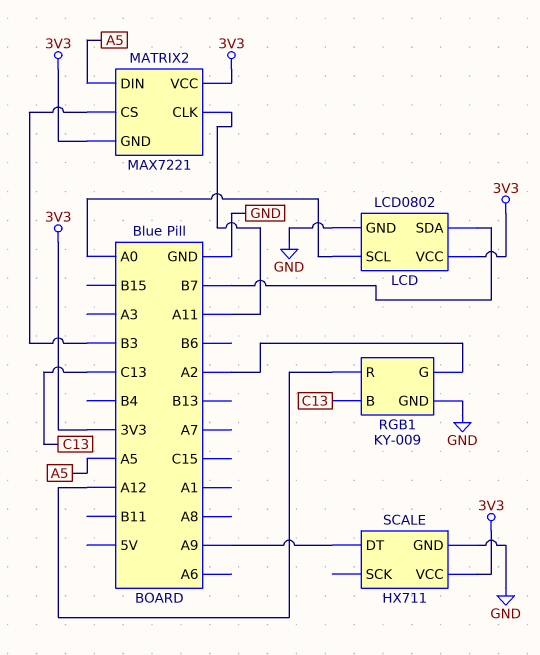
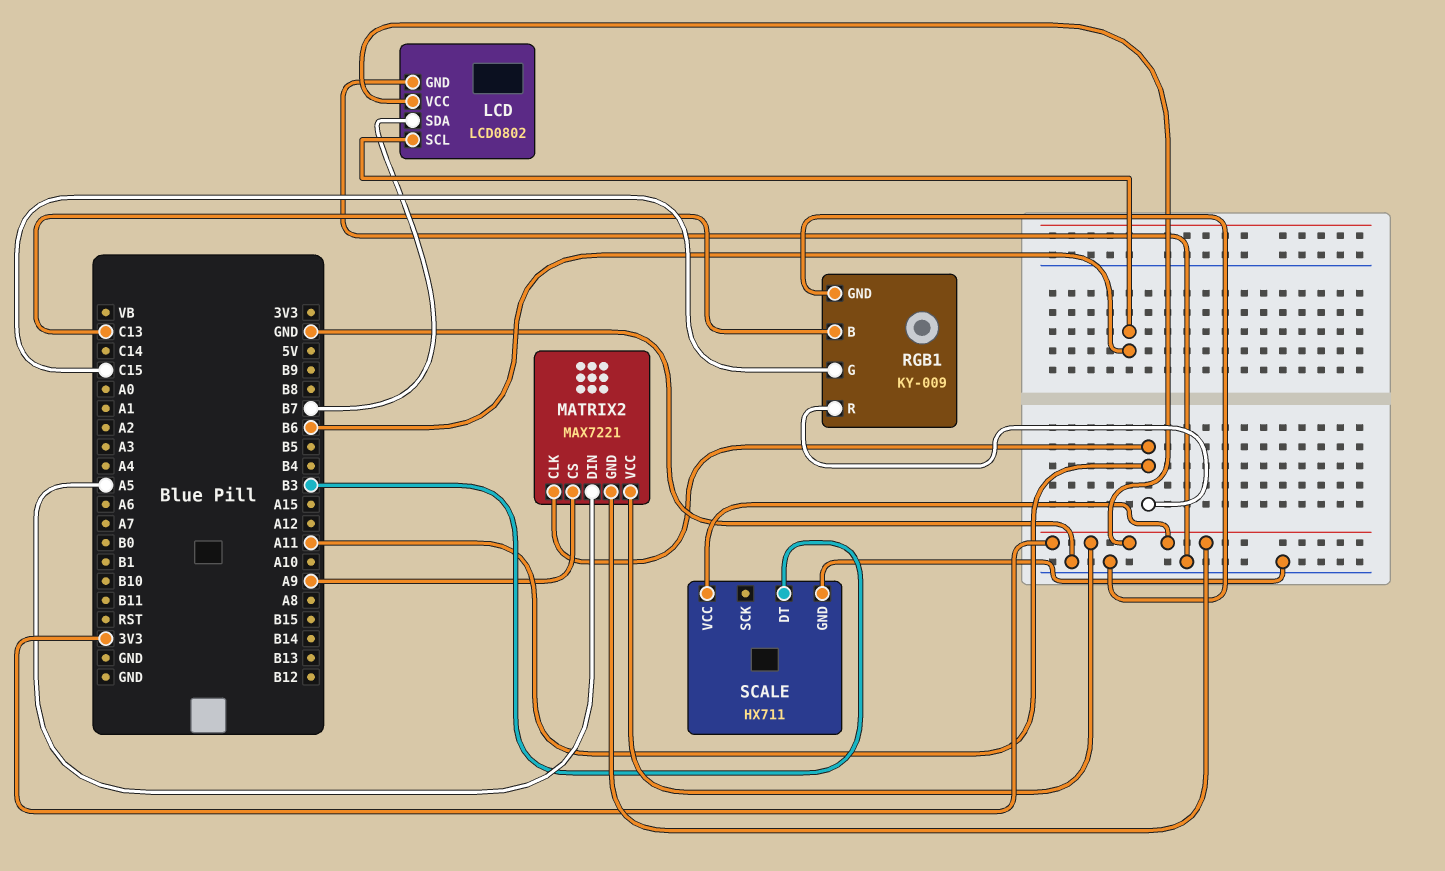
LCD pin SCL: A0 -> B6
MATRIX2 pin CS: B3 -> A9
RGB1 pin G: A2 -> C15
RGB1 pin R: A12 -> A11
SCALE pin DT: A9 -> B3

